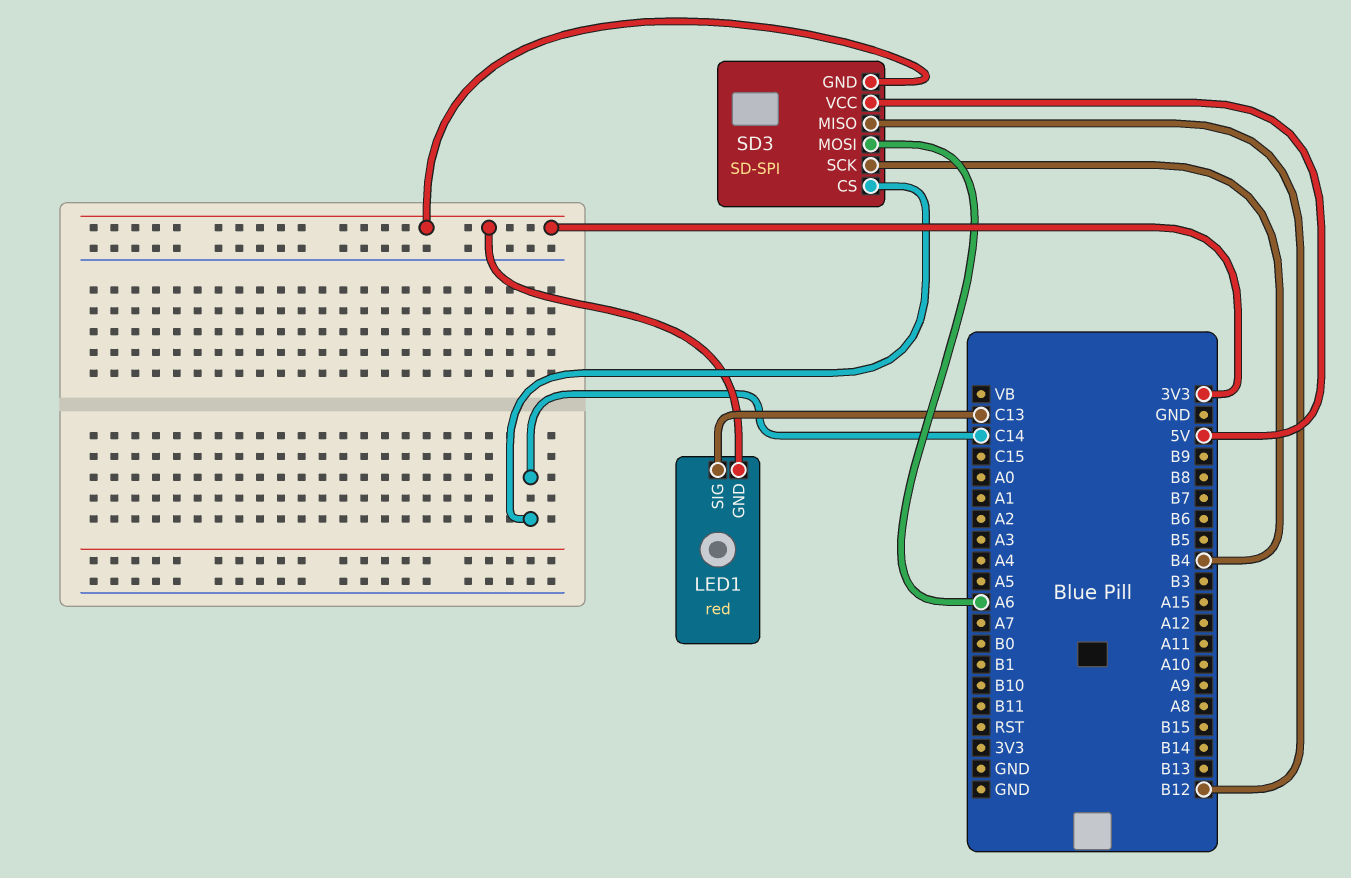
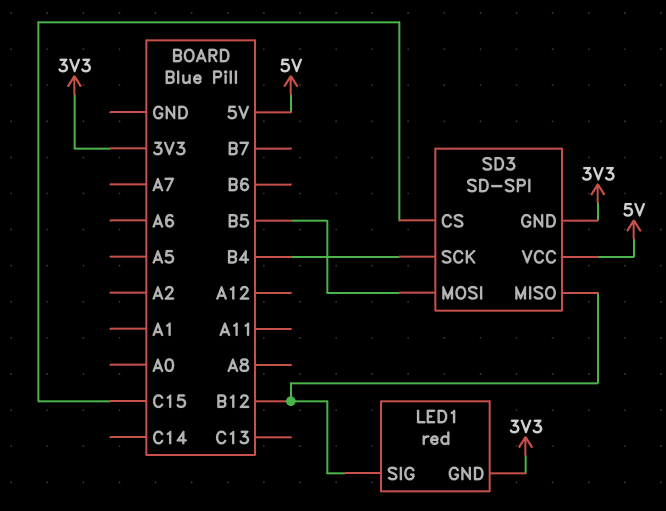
LED1 pin SIG: C13 -> B12
SD3 pin CS: C14 -> C15
SD3 pin MOSI: A6 -> B5

